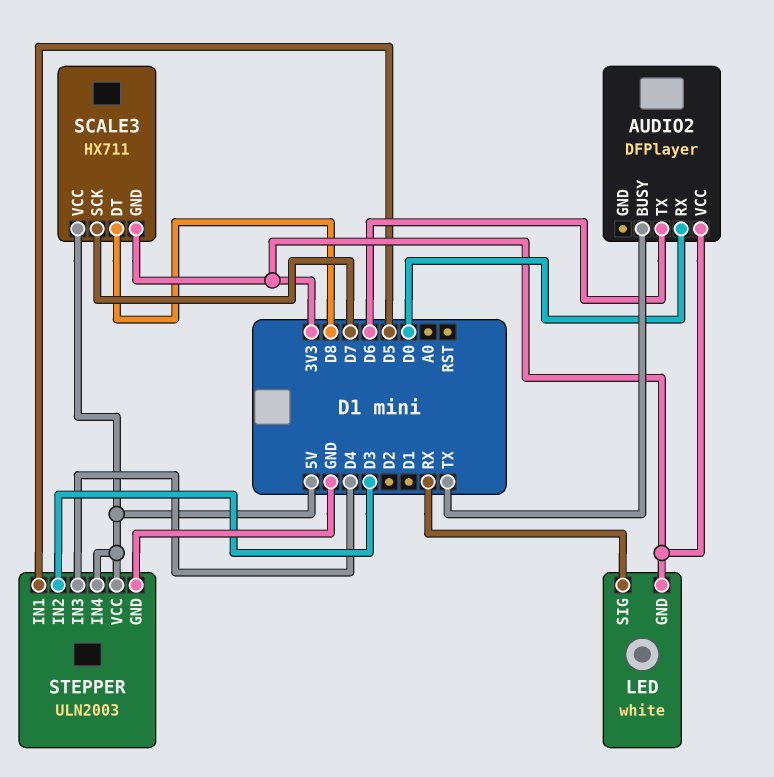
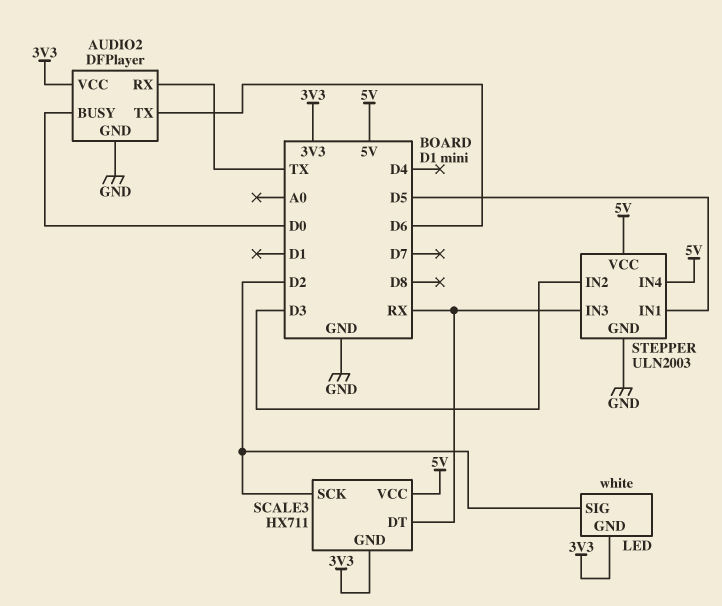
AUDIO2 pin BUSY: TX -> D0
AUDIO2 pin GND: none -> GND
AUDIO2 pin RX: D0 -> TX
LED pin SIG: RX -> D2
SCALE3 pin DT: D8 -> RX
SCALE3 pin SCK: D7 -> D2
STEPPER pin IN3: D4 -> RX

